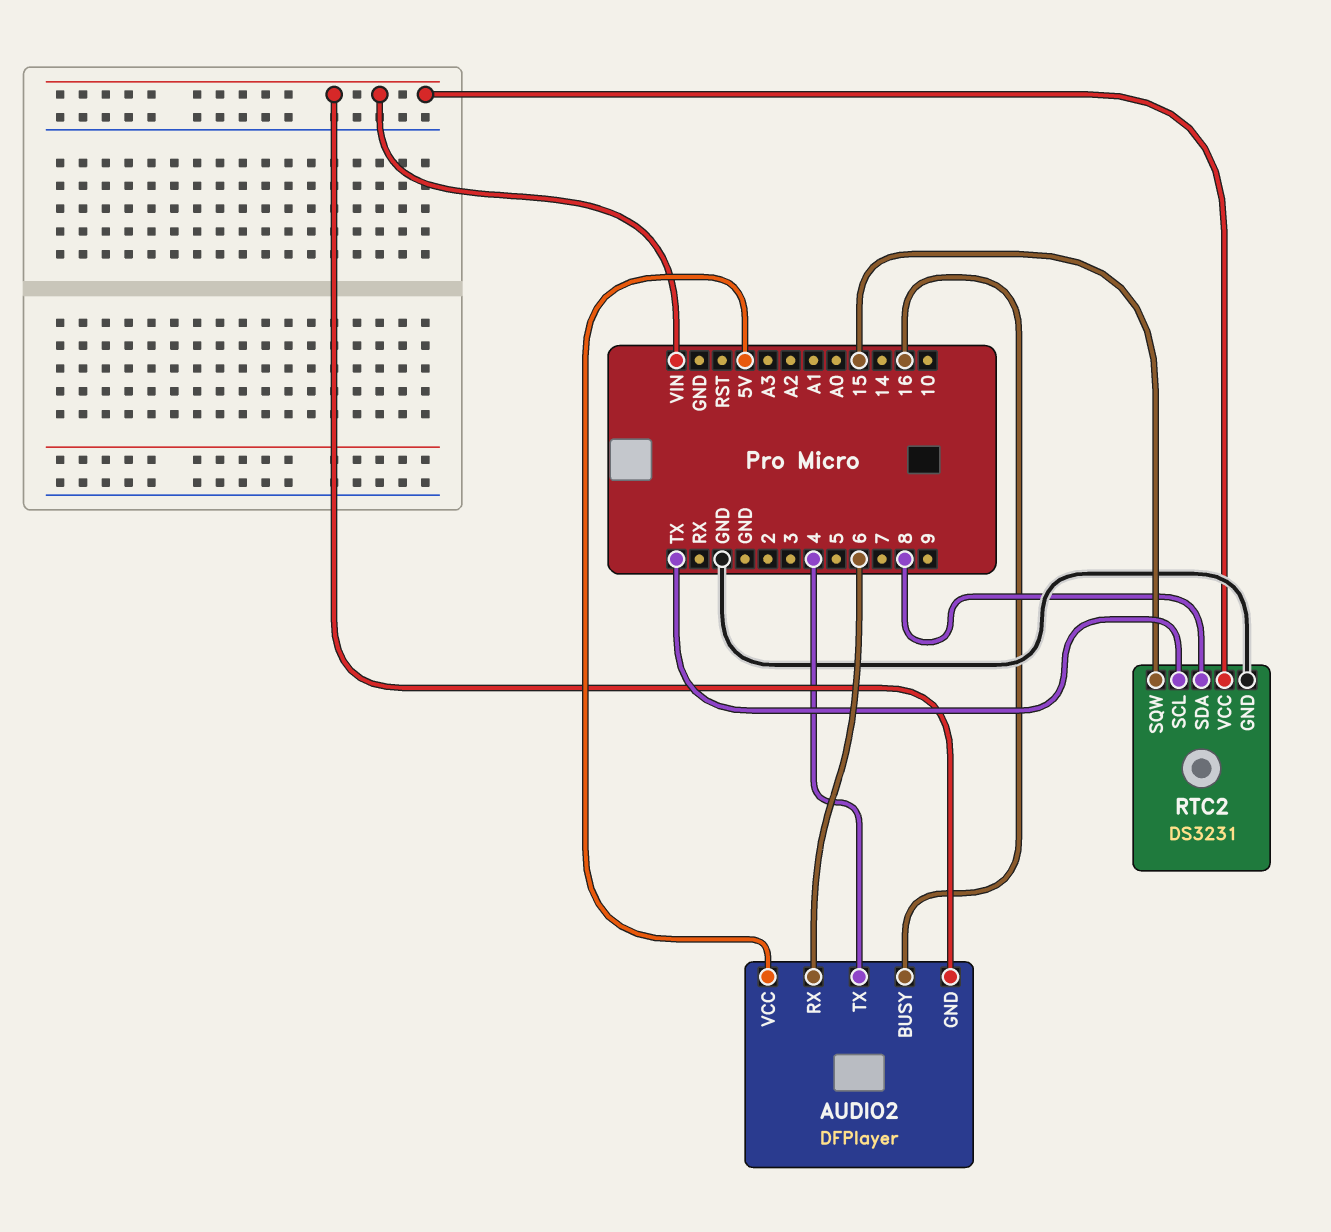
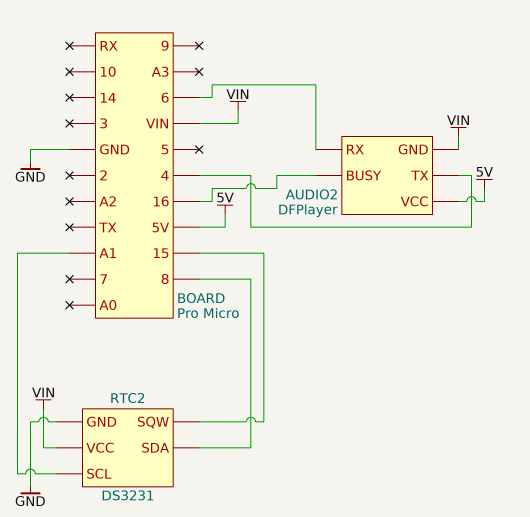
RTC2 pin SCL: TX -> A1

